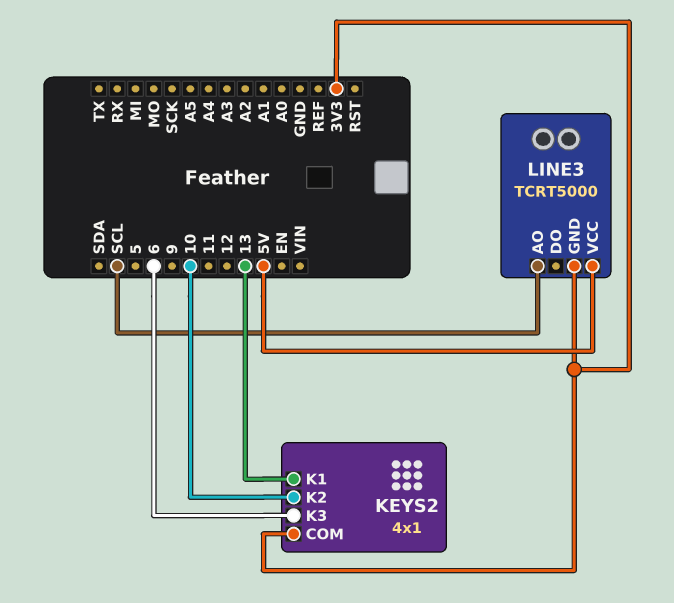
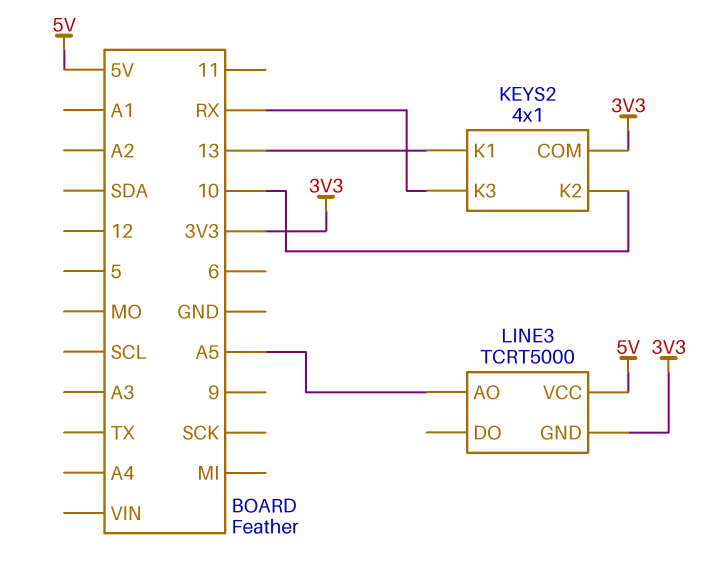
KEYS2 pin K3: 6 -> RX
LINE3 pin AO: SCL -> A5

